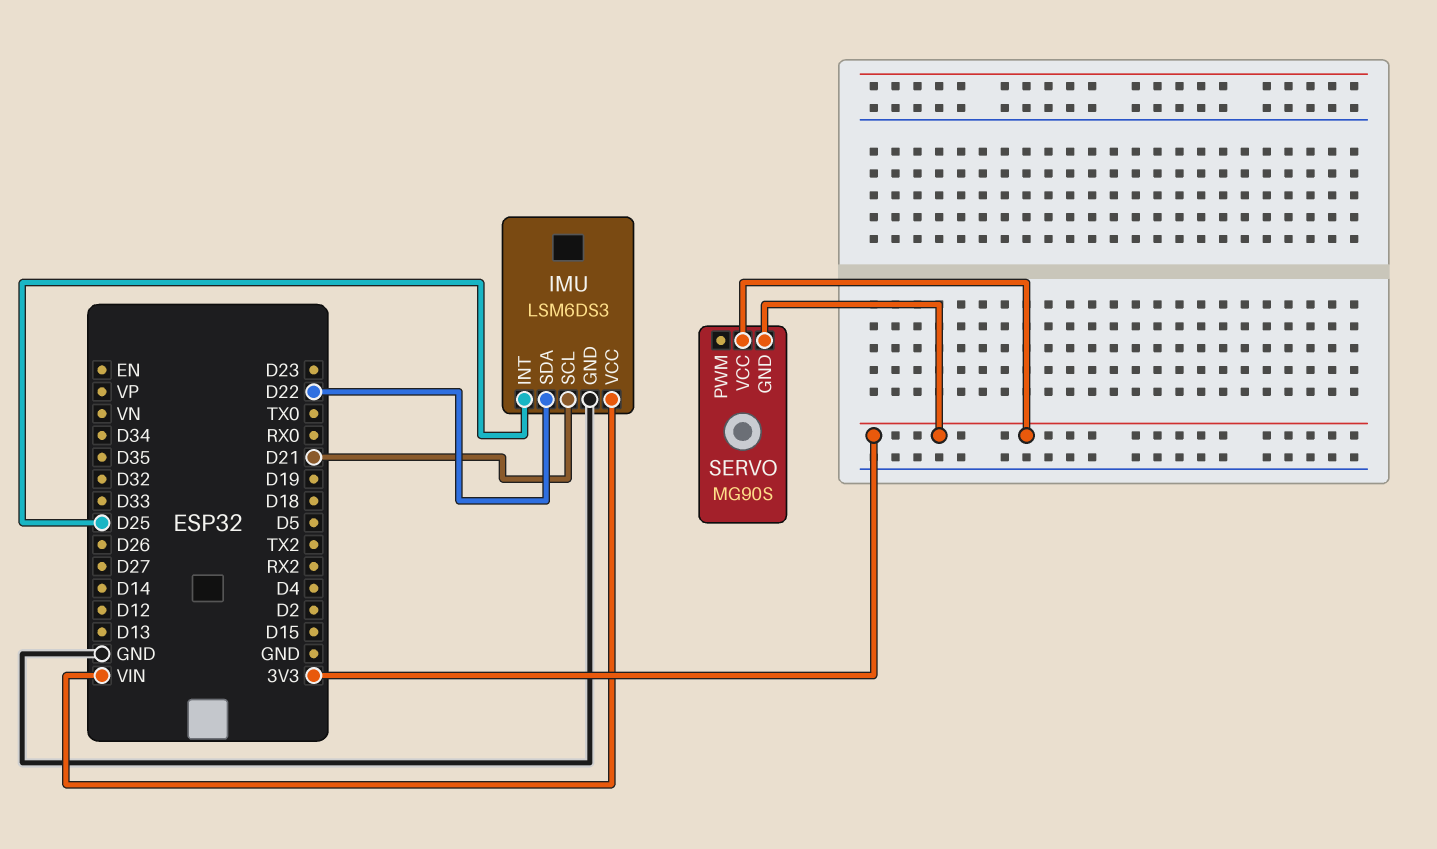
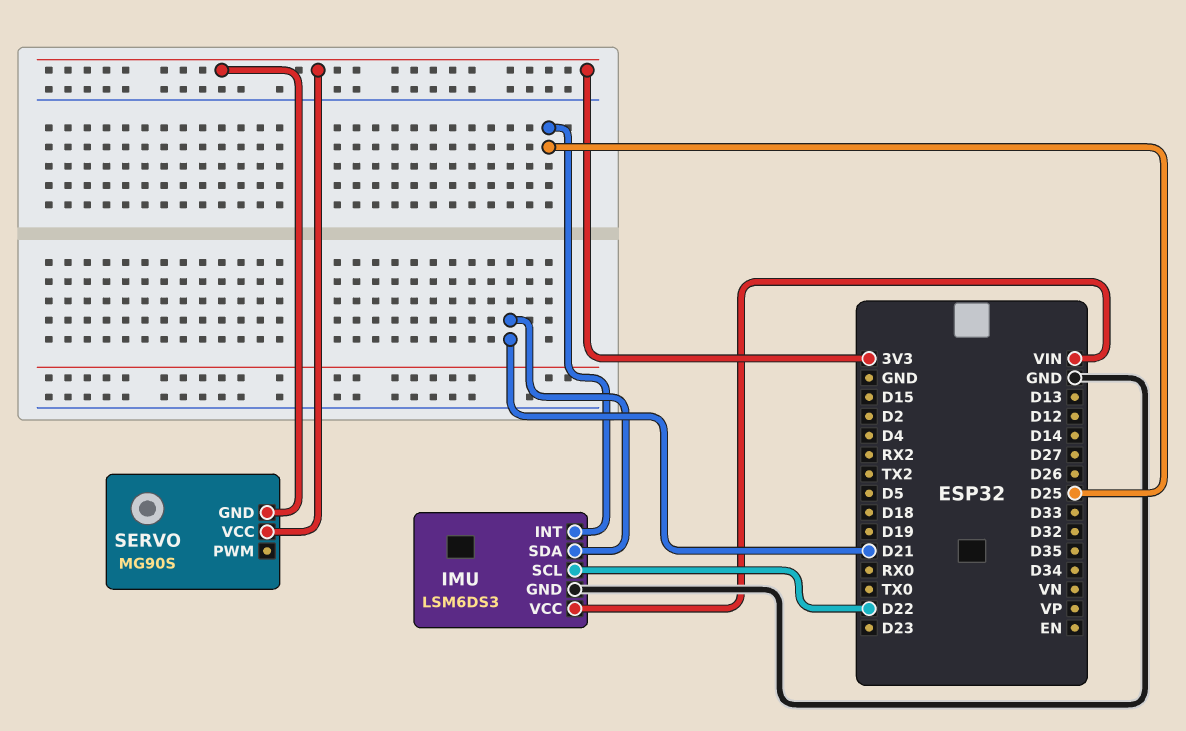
IMU pin SCL: D21 -> D22
IMU pin SDA: D22 -> D21

